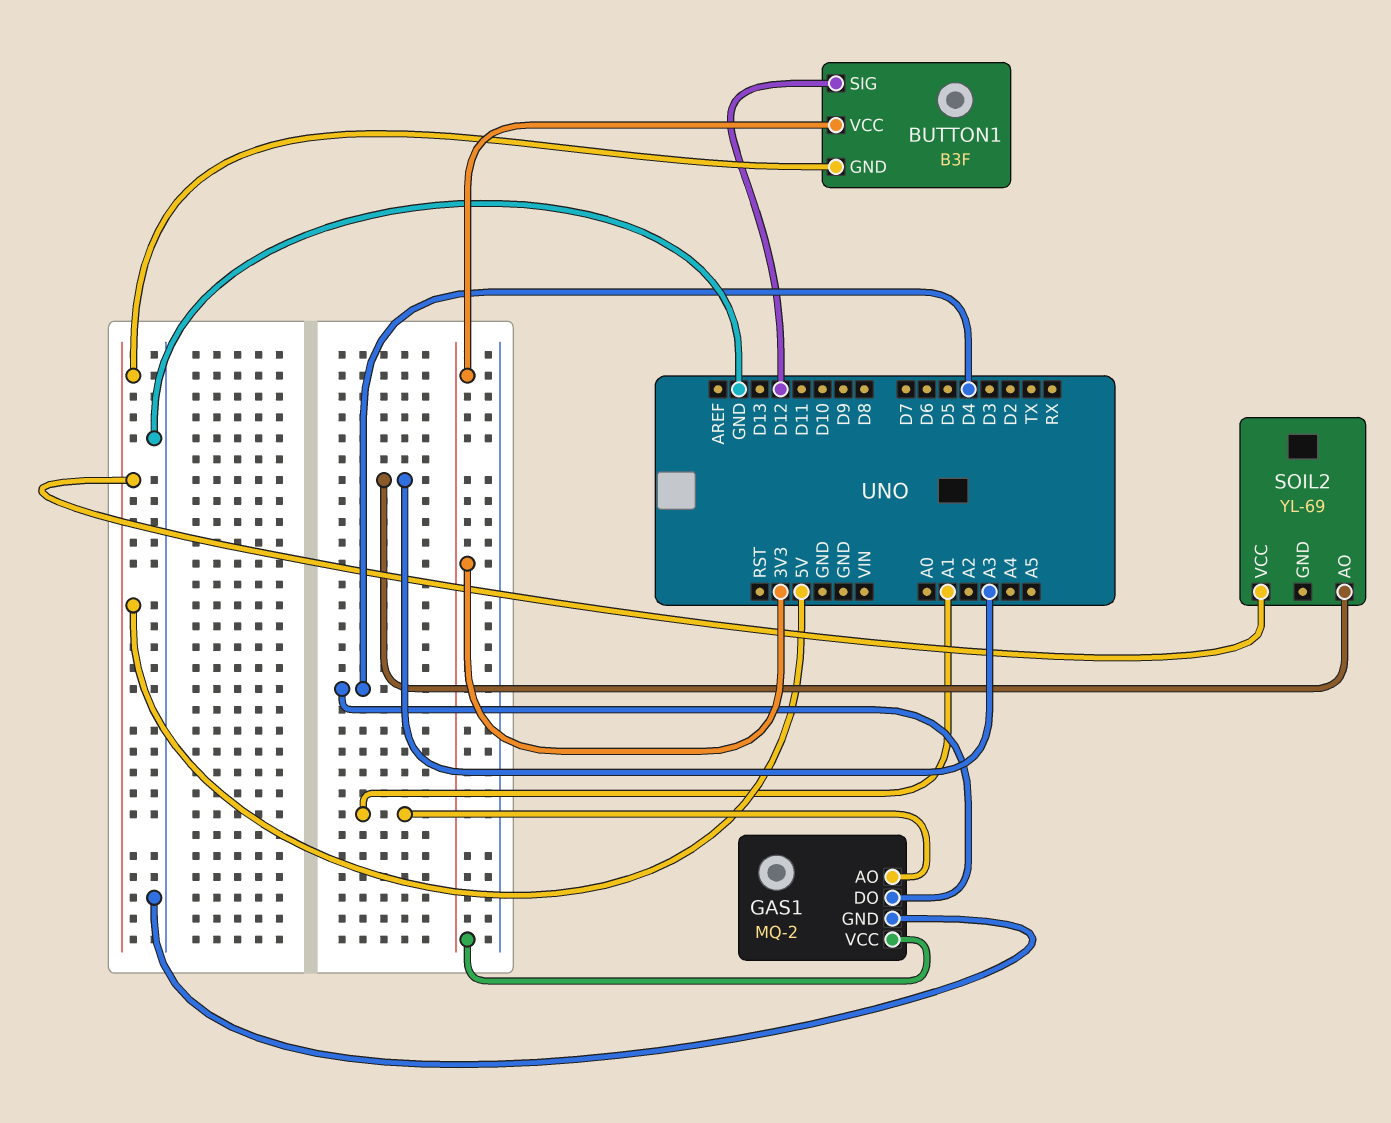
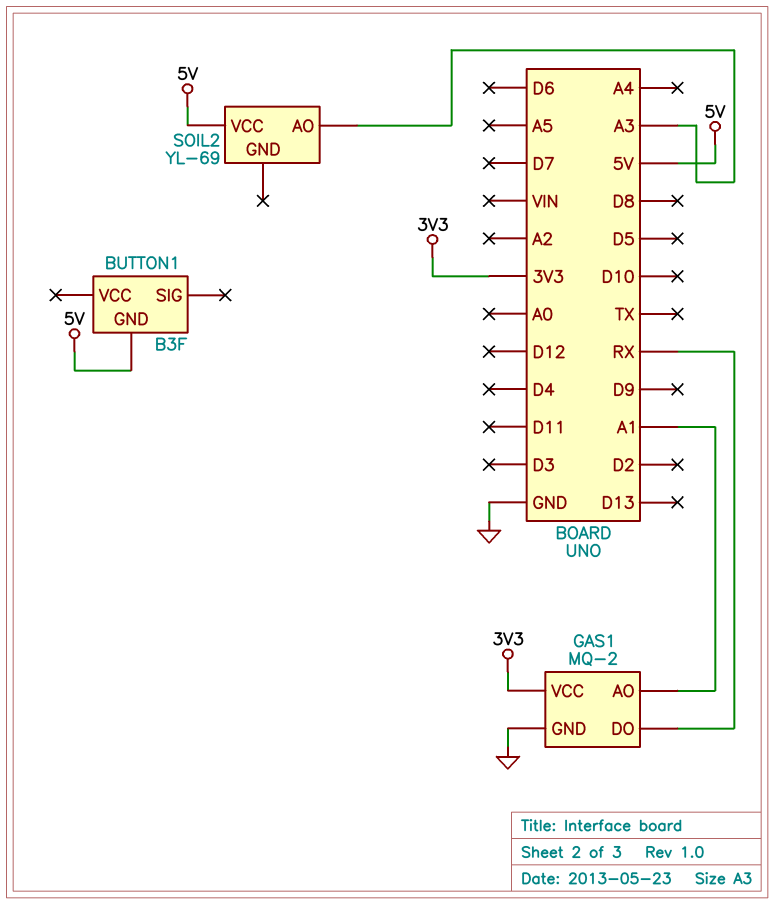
BUTTON1 pin SIG: D12 -> none
BUTTON1 pin VCC: 3V3 -> none
GAS1 pin DO: D4 -> RX

